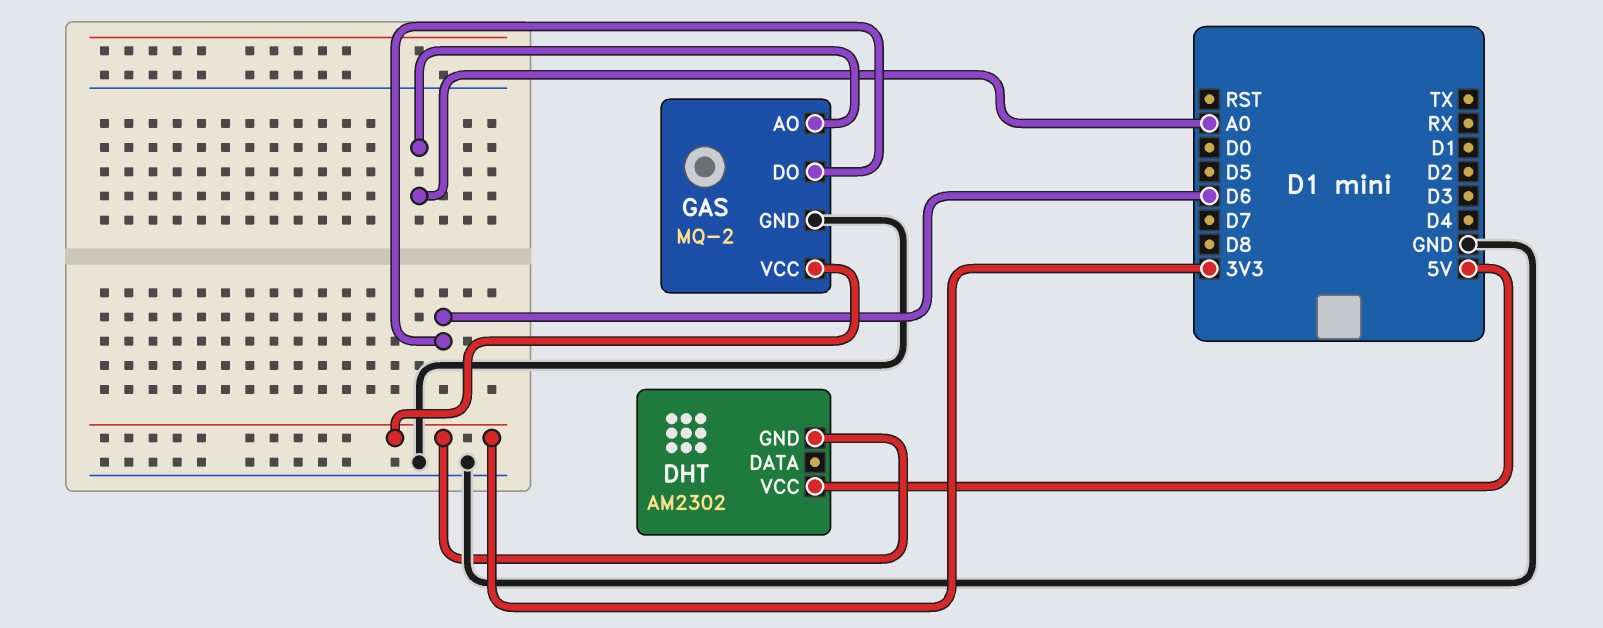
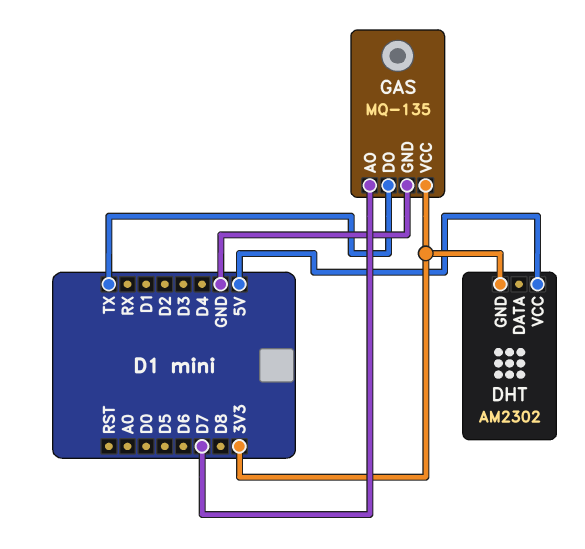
GAS: MQ-2 -> MQ-135
GAS pin AO: A0 -> D7
GAS pin DO: D6 -> TX

